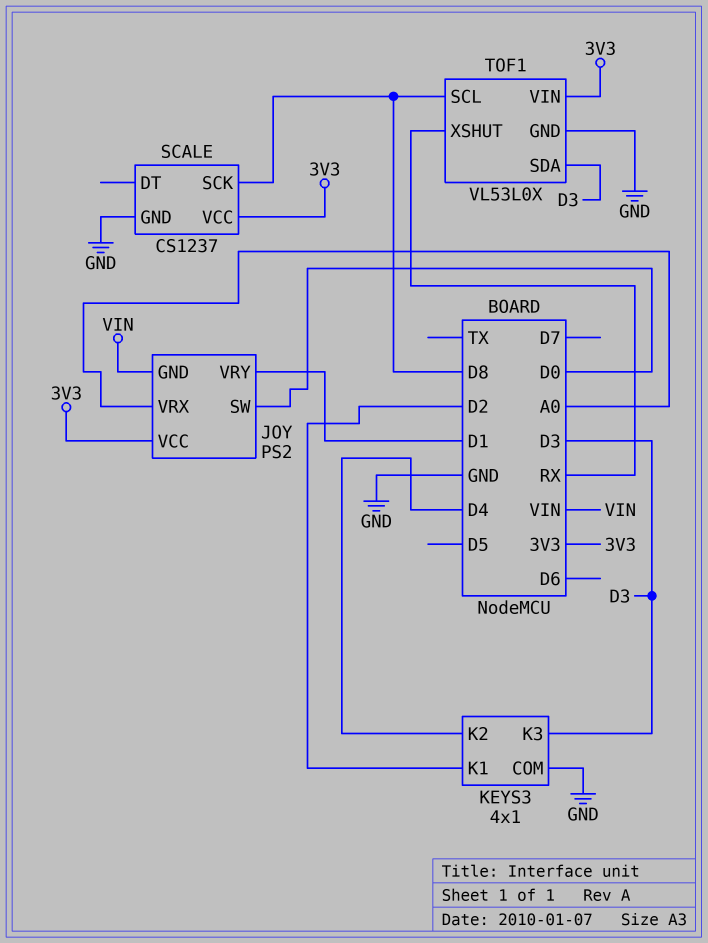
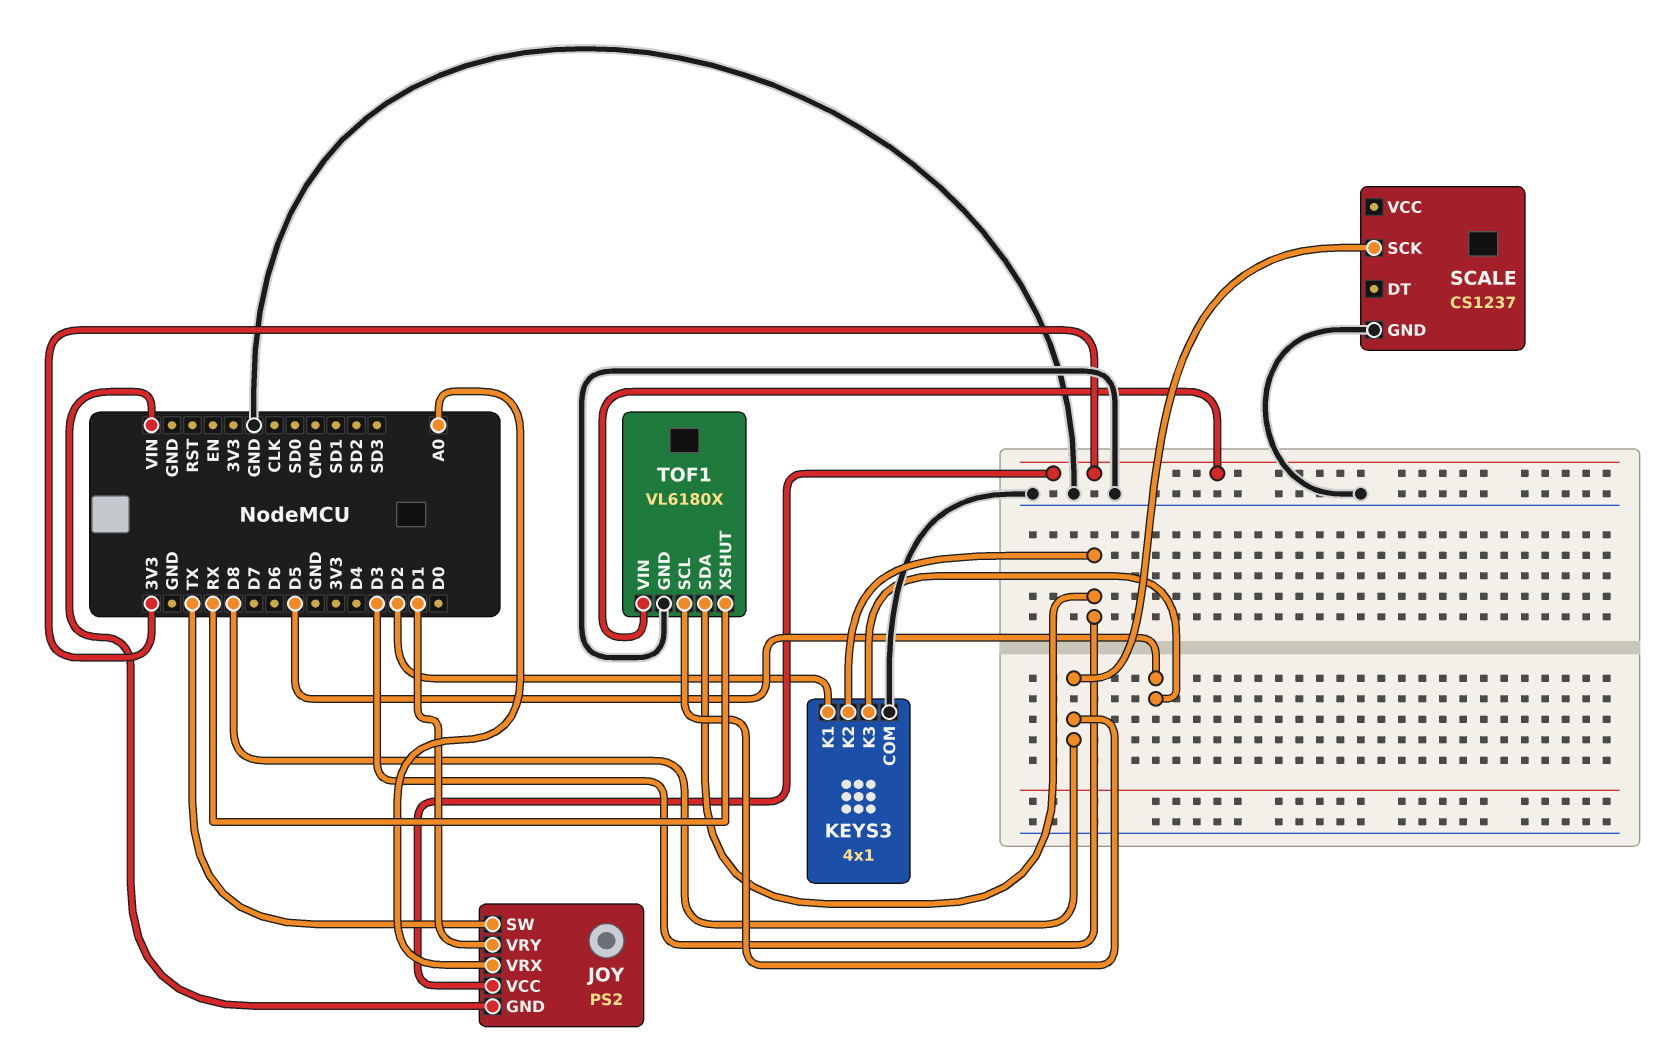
JOY pin SW: D0 -> TX
KEYS3 pin K2: D4 -> D3
KEYS3 pin K3: D3 -> D5
SCALE pin VCC: 3V3 -> none
TOF1: VL53L0X -> VL6180X

